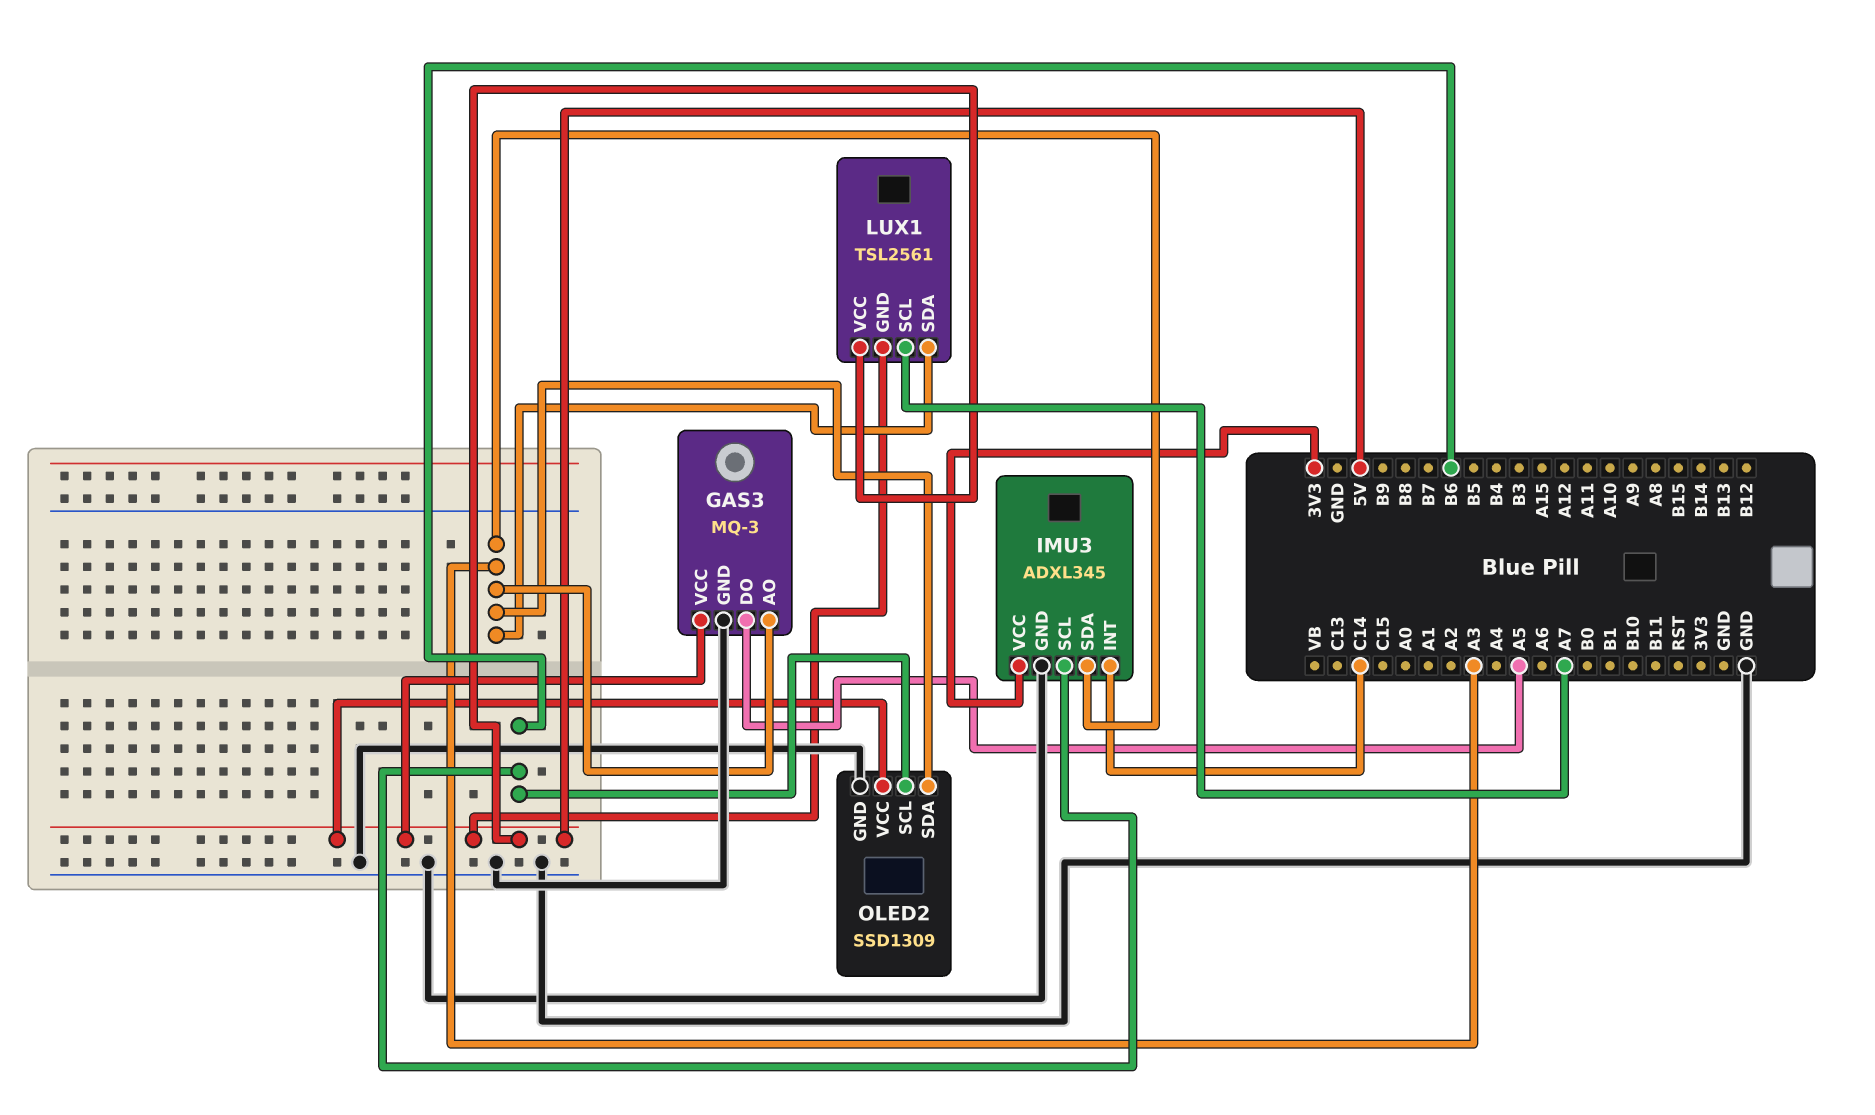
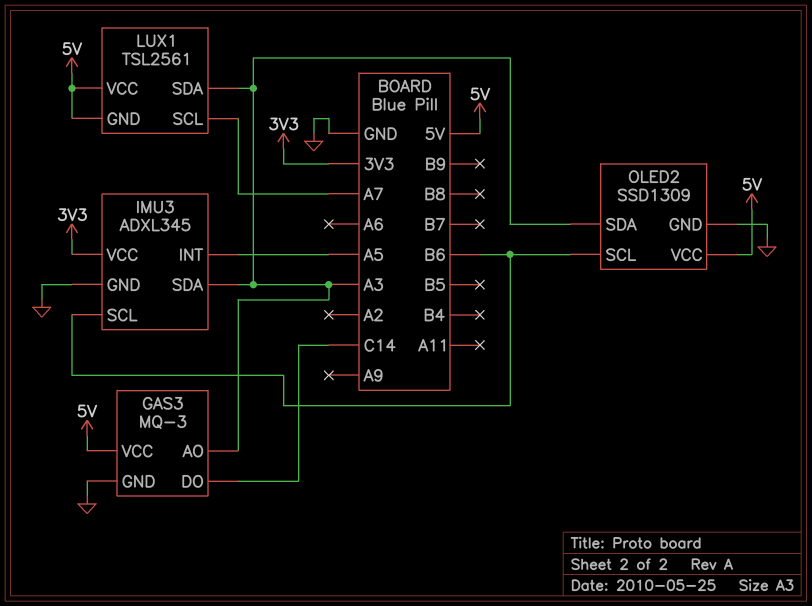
GAS3 pin DO: A5 -> C14
IMU3 pin INT: C14 -> A5

